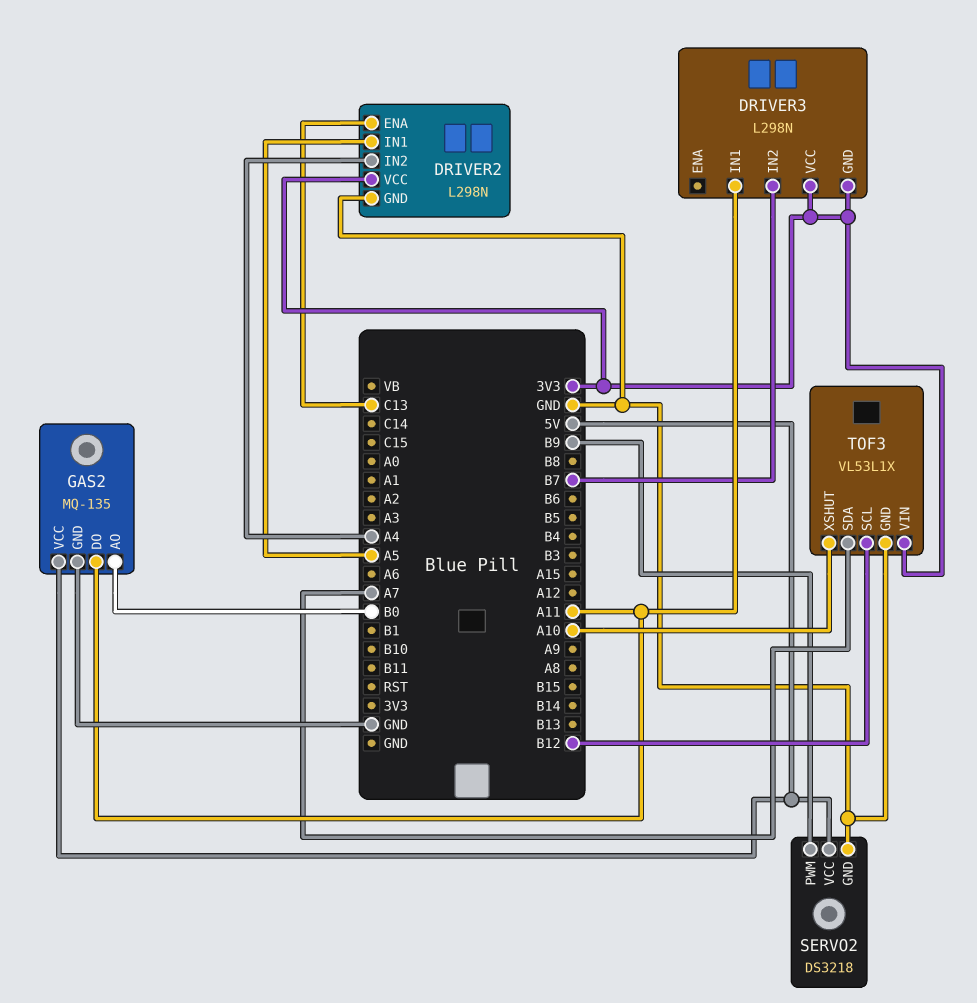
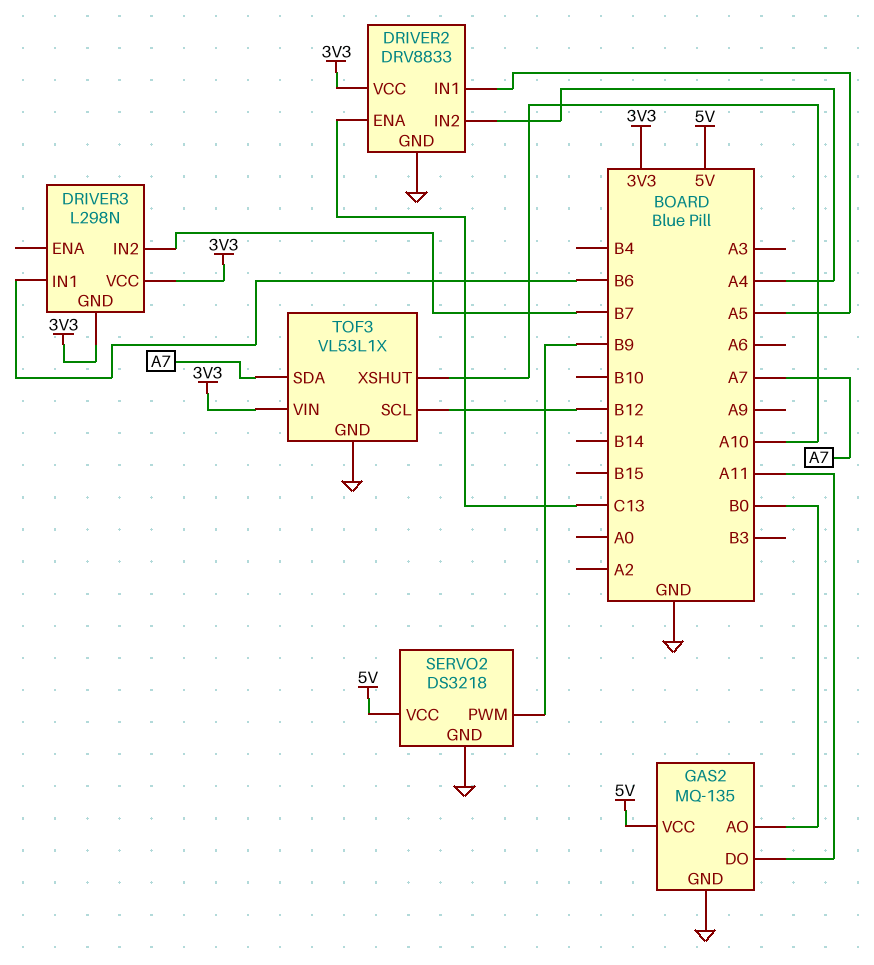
DRIVER2: L298N -> DRV8833
DRIVER3 pin IN1: A11 -> B6

